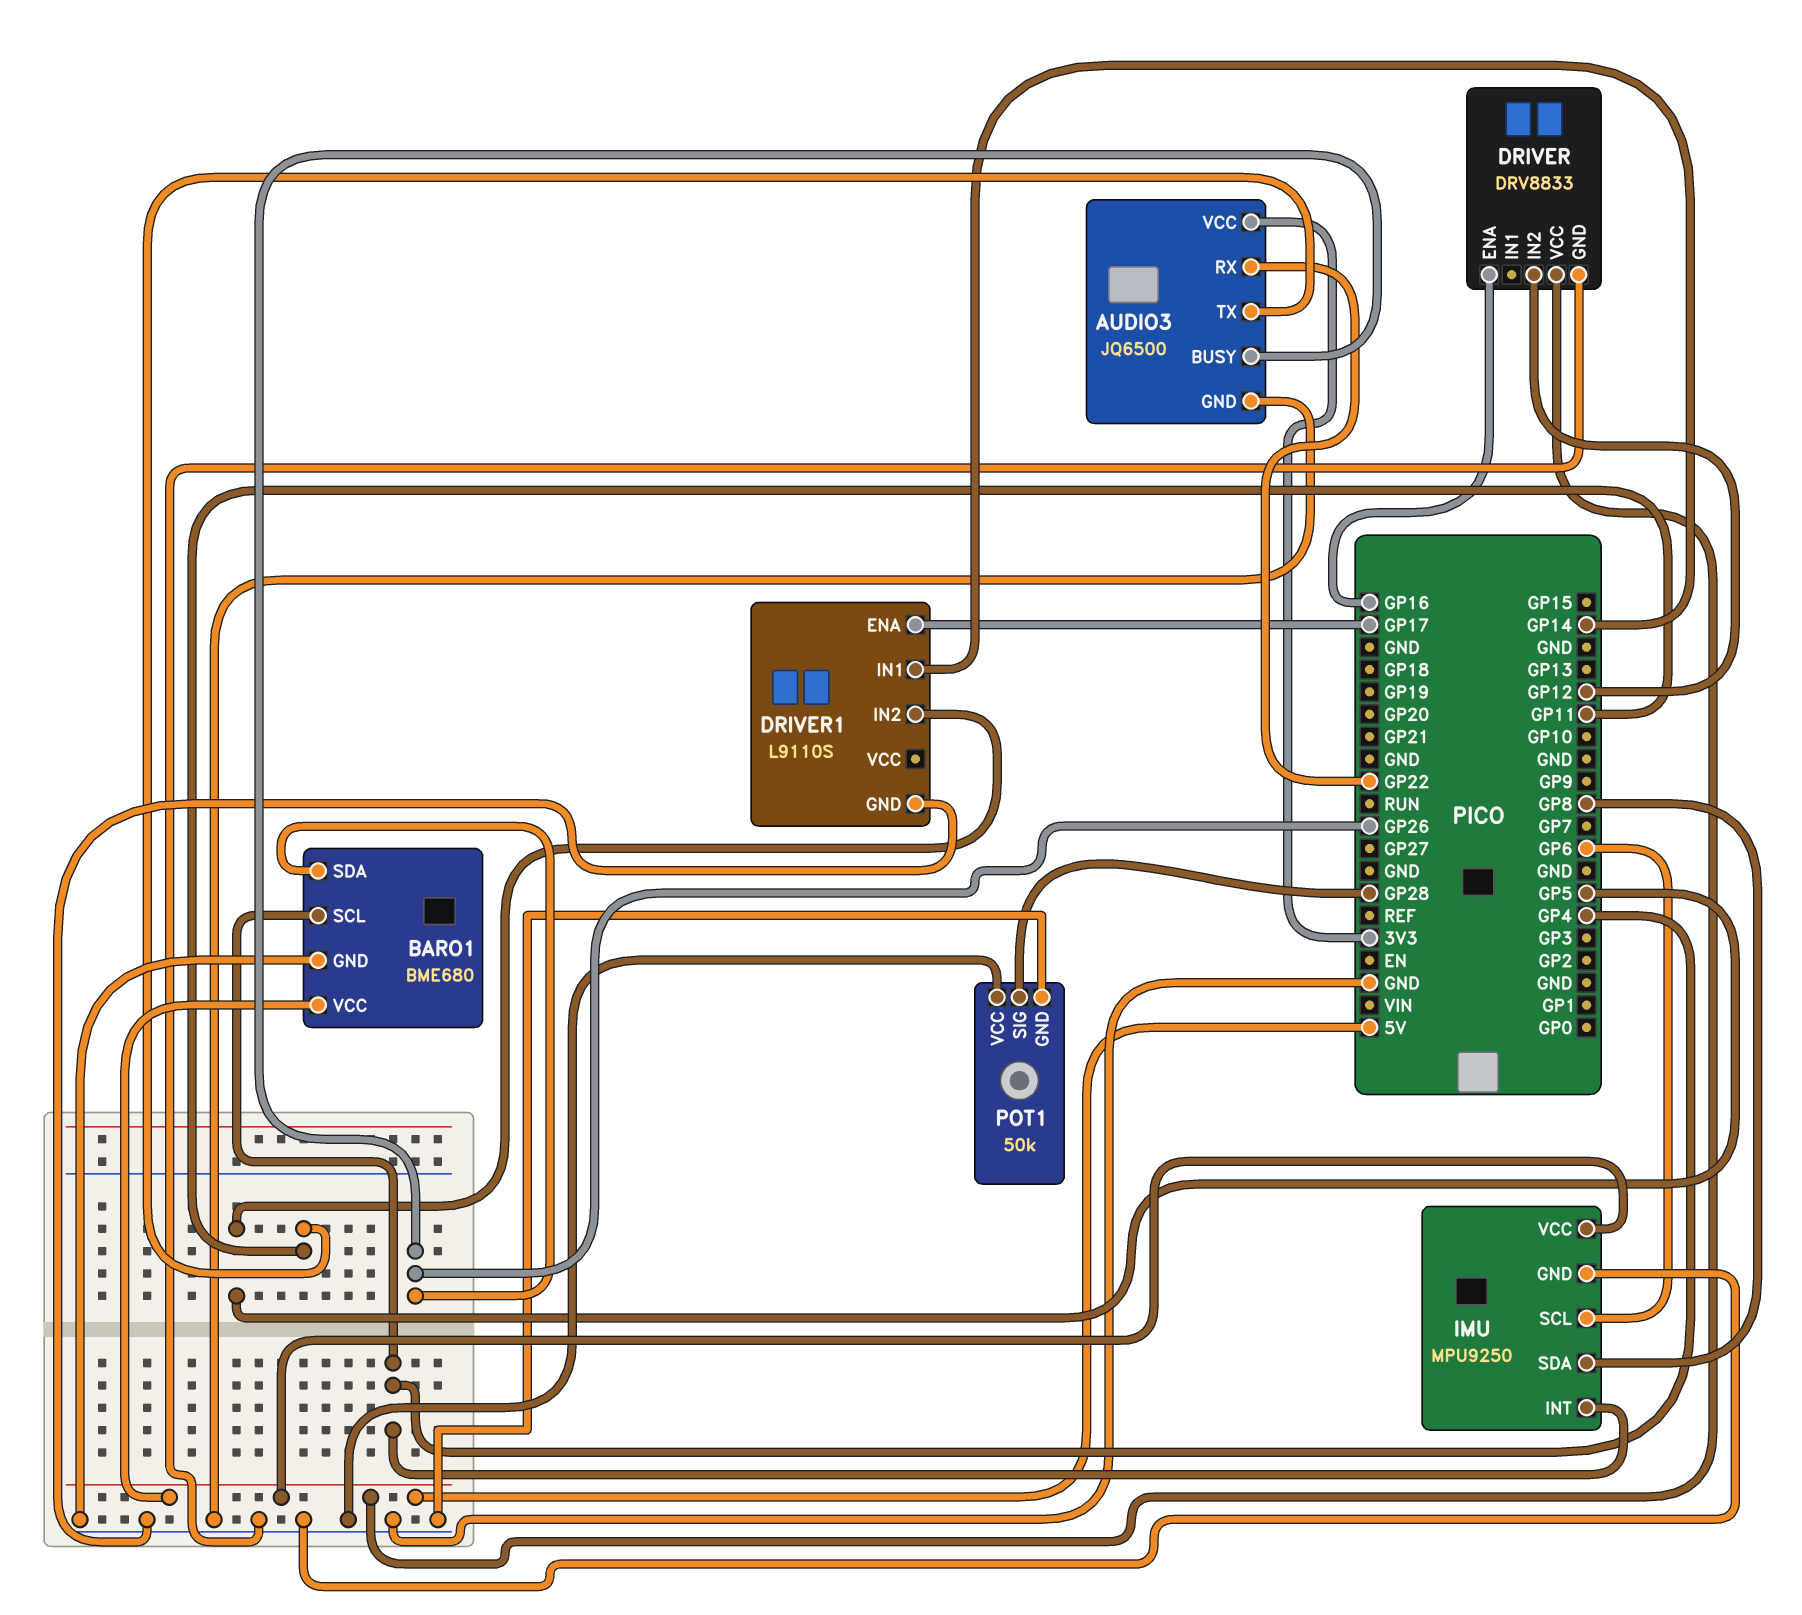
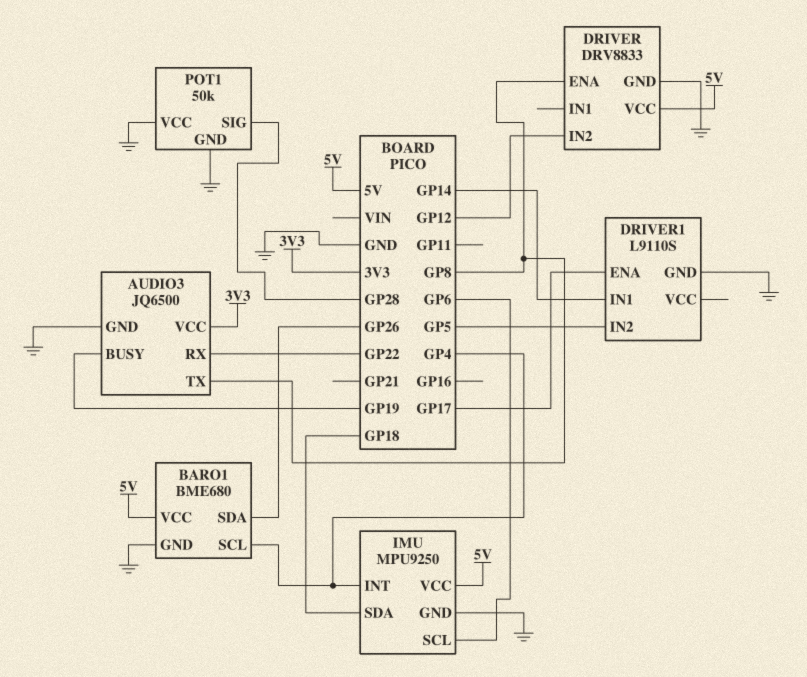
AUDIO3 pin BUSY: GP26 -> GP19
AUDIO3 pin TX: GP11 -> GP8
DRIVER pin ENA: GP16 -> GP8
IMU pin SDA: GP8 -> GP18

